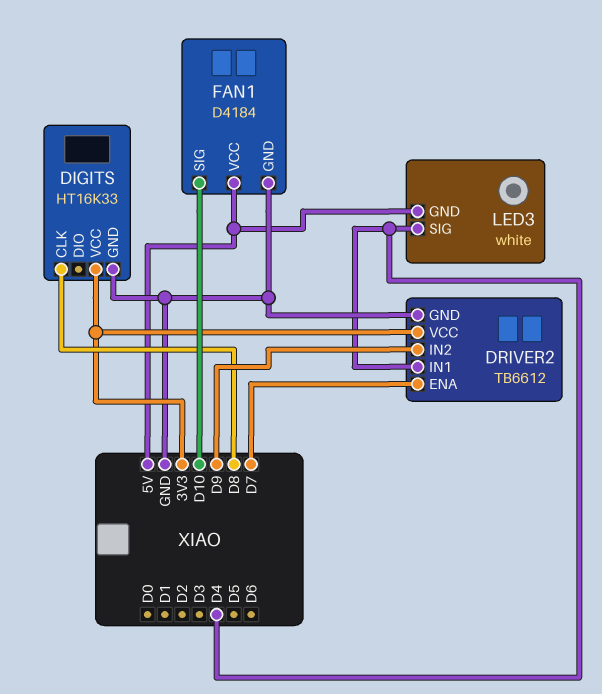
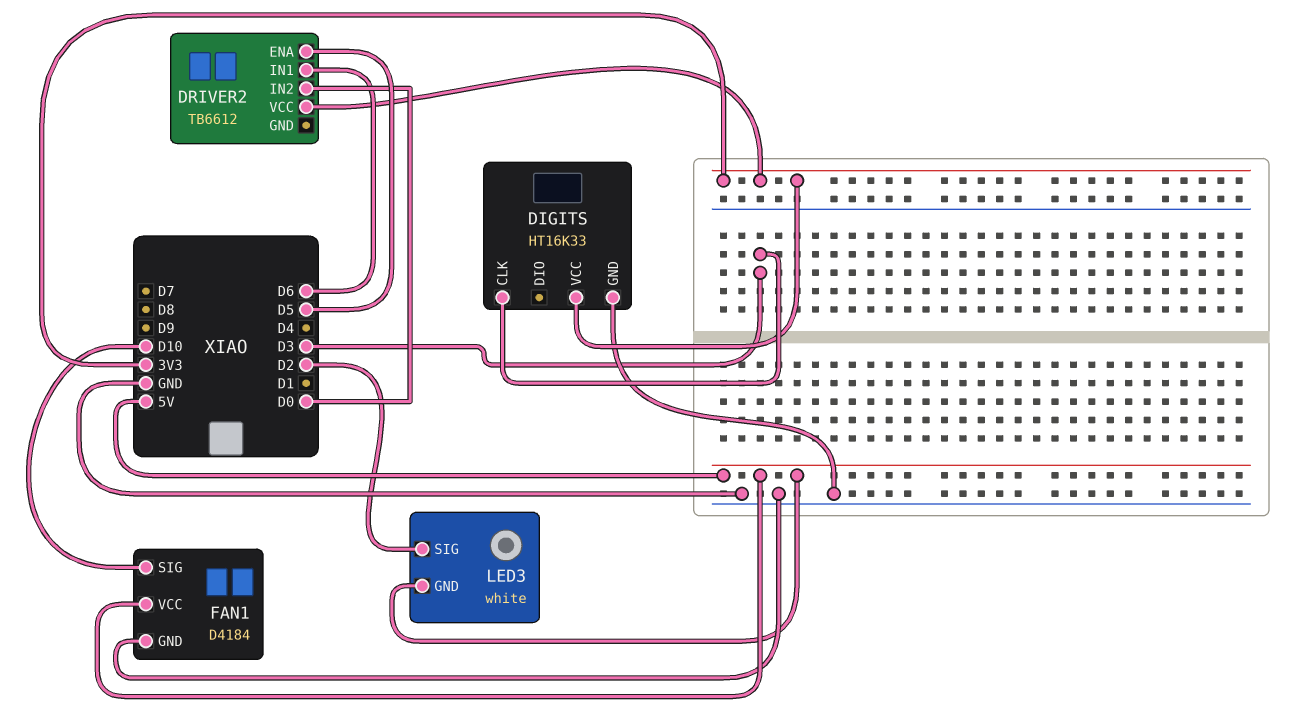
DIGITS pin CLK: D8 -> D3
DRIVER2 pin ENA: D7 -> D5
DRIVER2 pin GND: GND -> none
DRIVER2 pin IN1: D4 -> D6
DRIVER2 pin IN2: D9 -> D0
LED3 pin SIG: D4 -> D2

